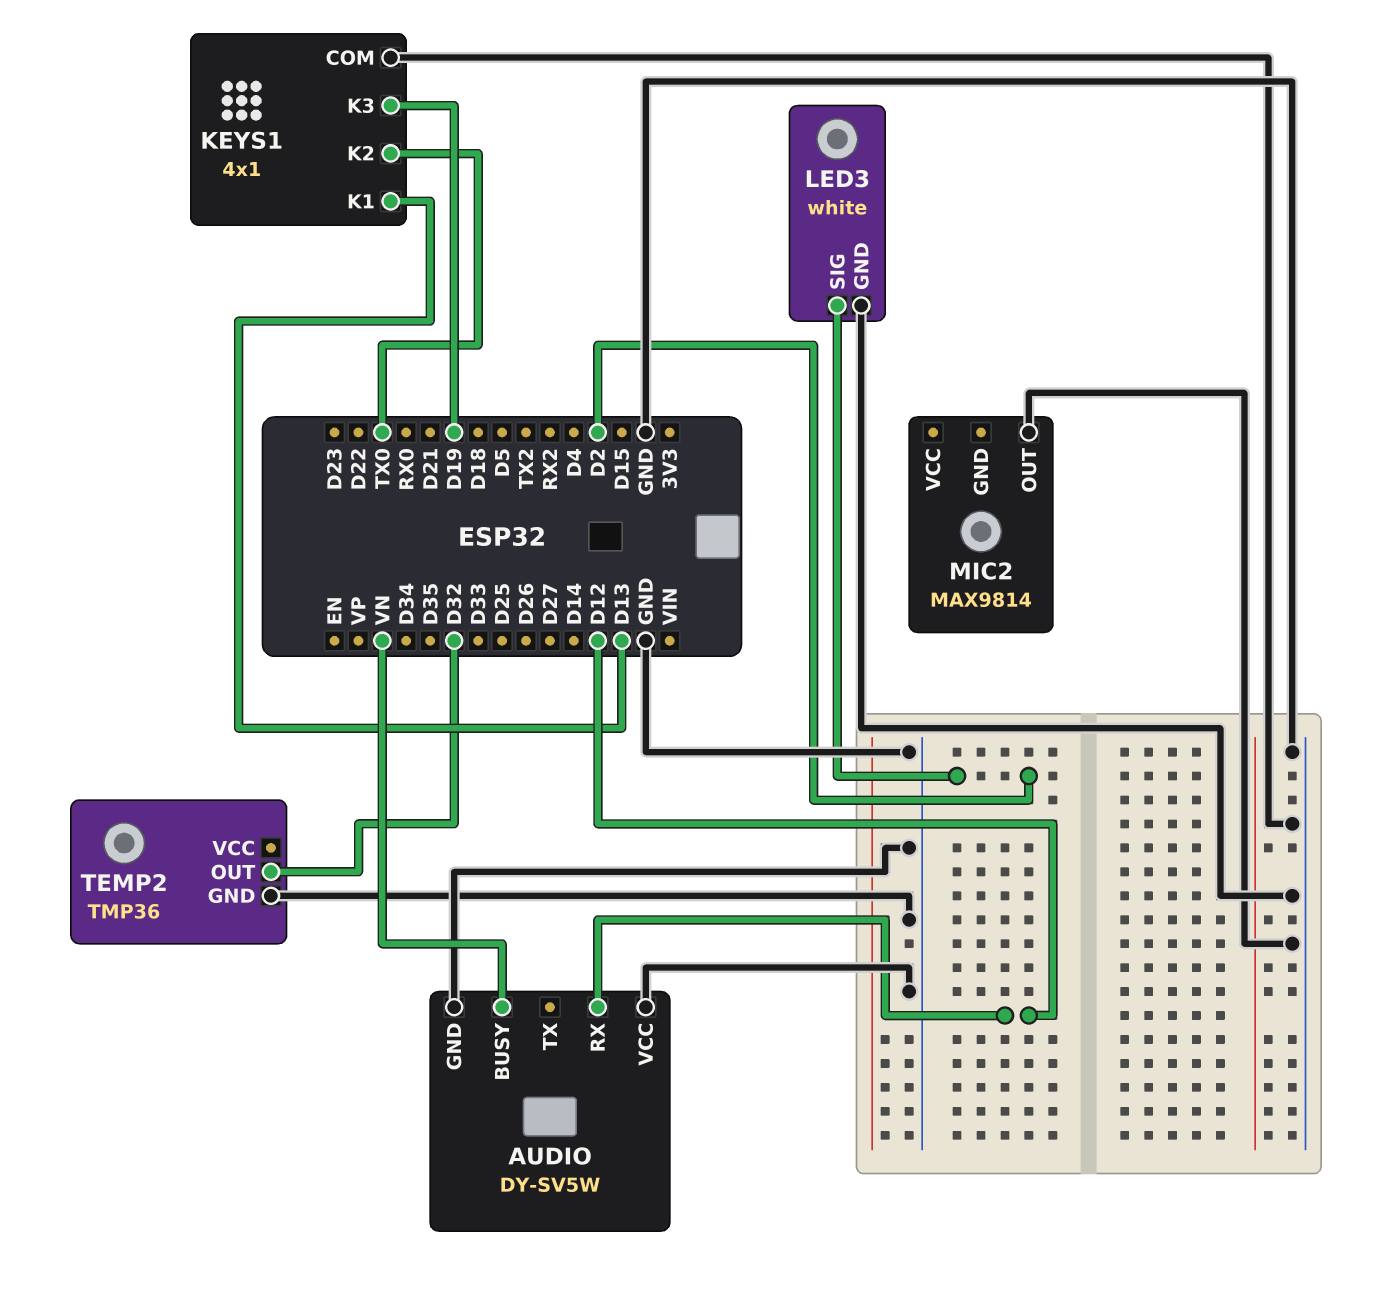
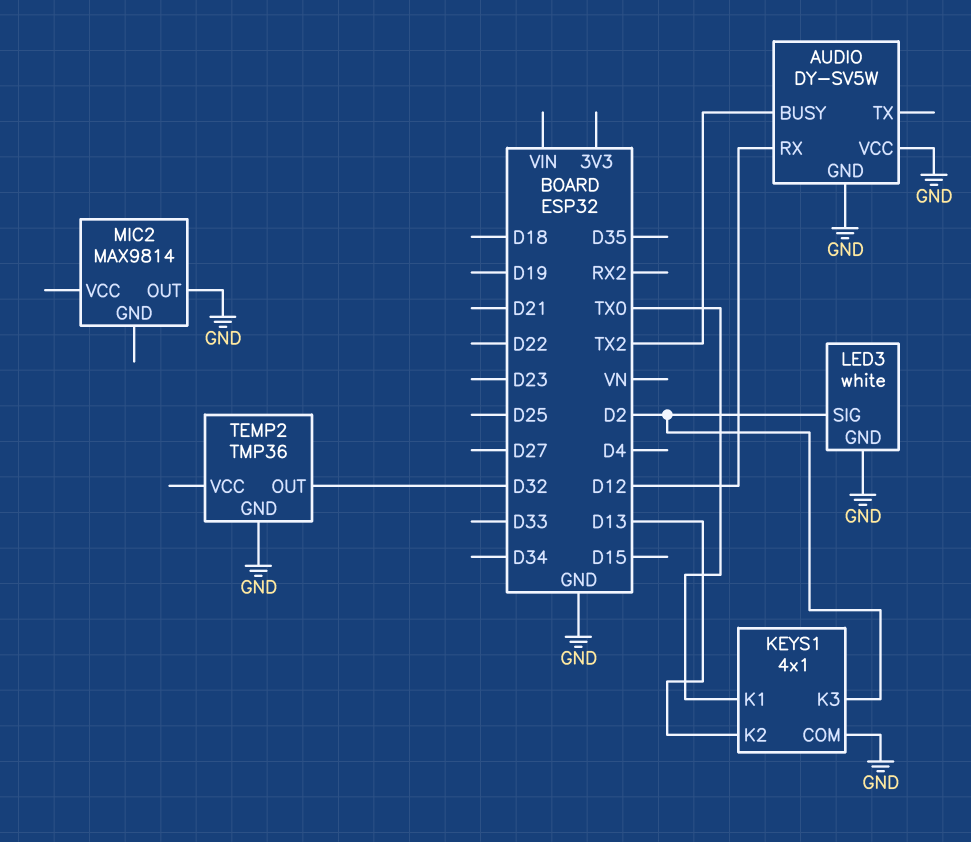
AUDIO pin BUSY: VN -> TX2
KEYS1 pin K1: D13 -> TX0
KEYS1 pin K2: TX0 -> D13
KEYS1 pin K3: D19 -> D2

